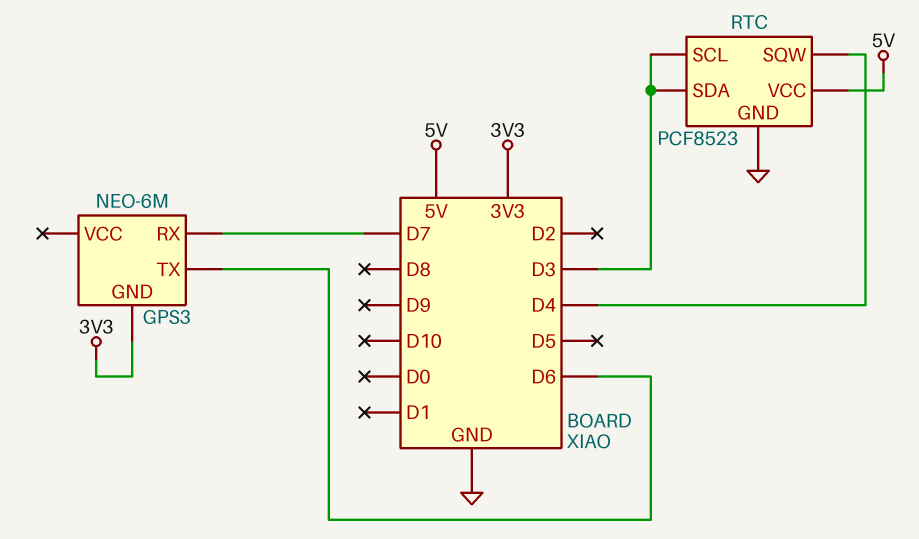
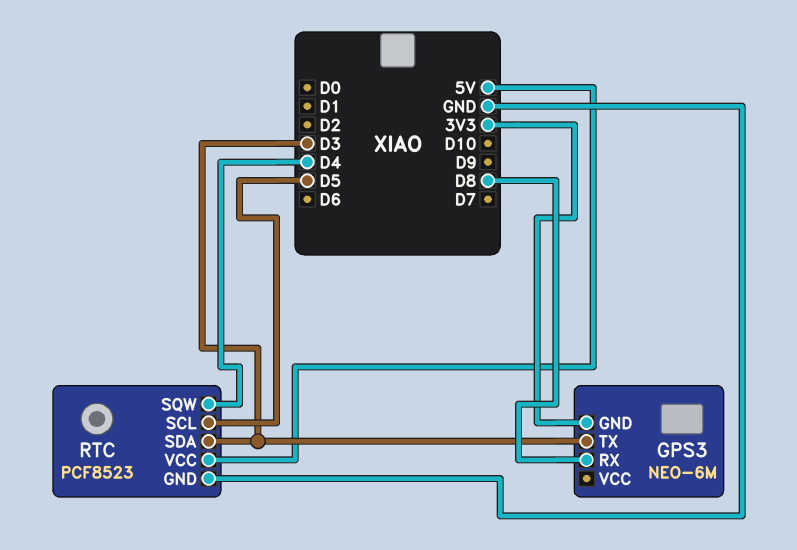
GPS3 pin RX: D7 -> D8
GPS3 pin TX: D6 -> D3
RTC pin SCL: D3 -> D5

